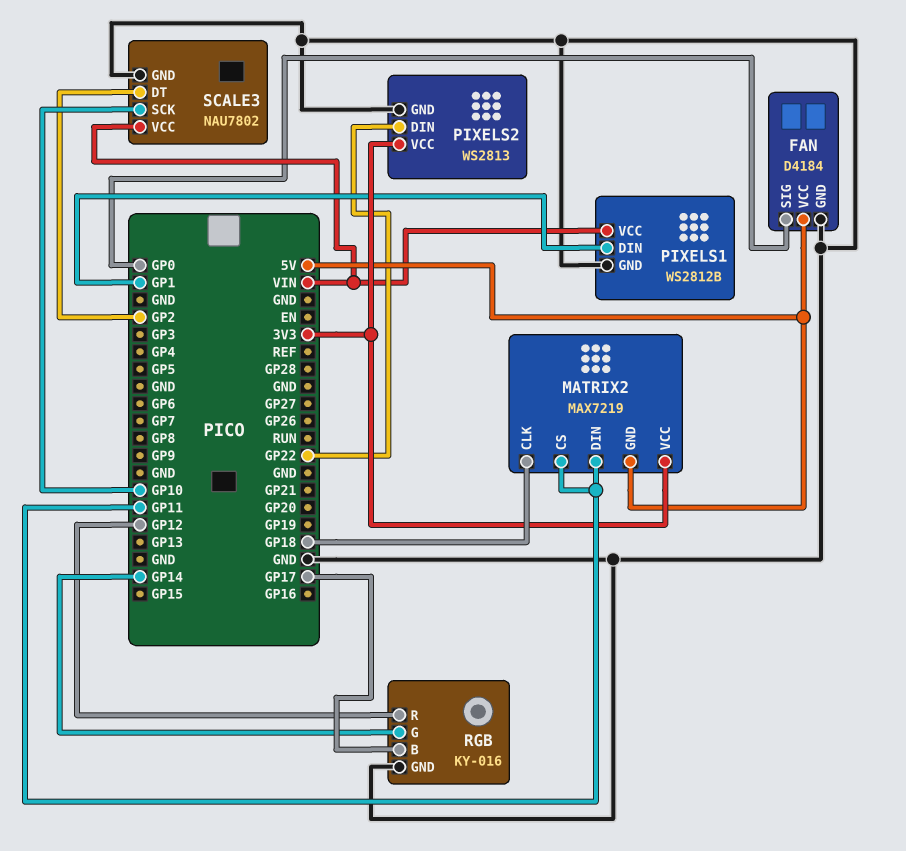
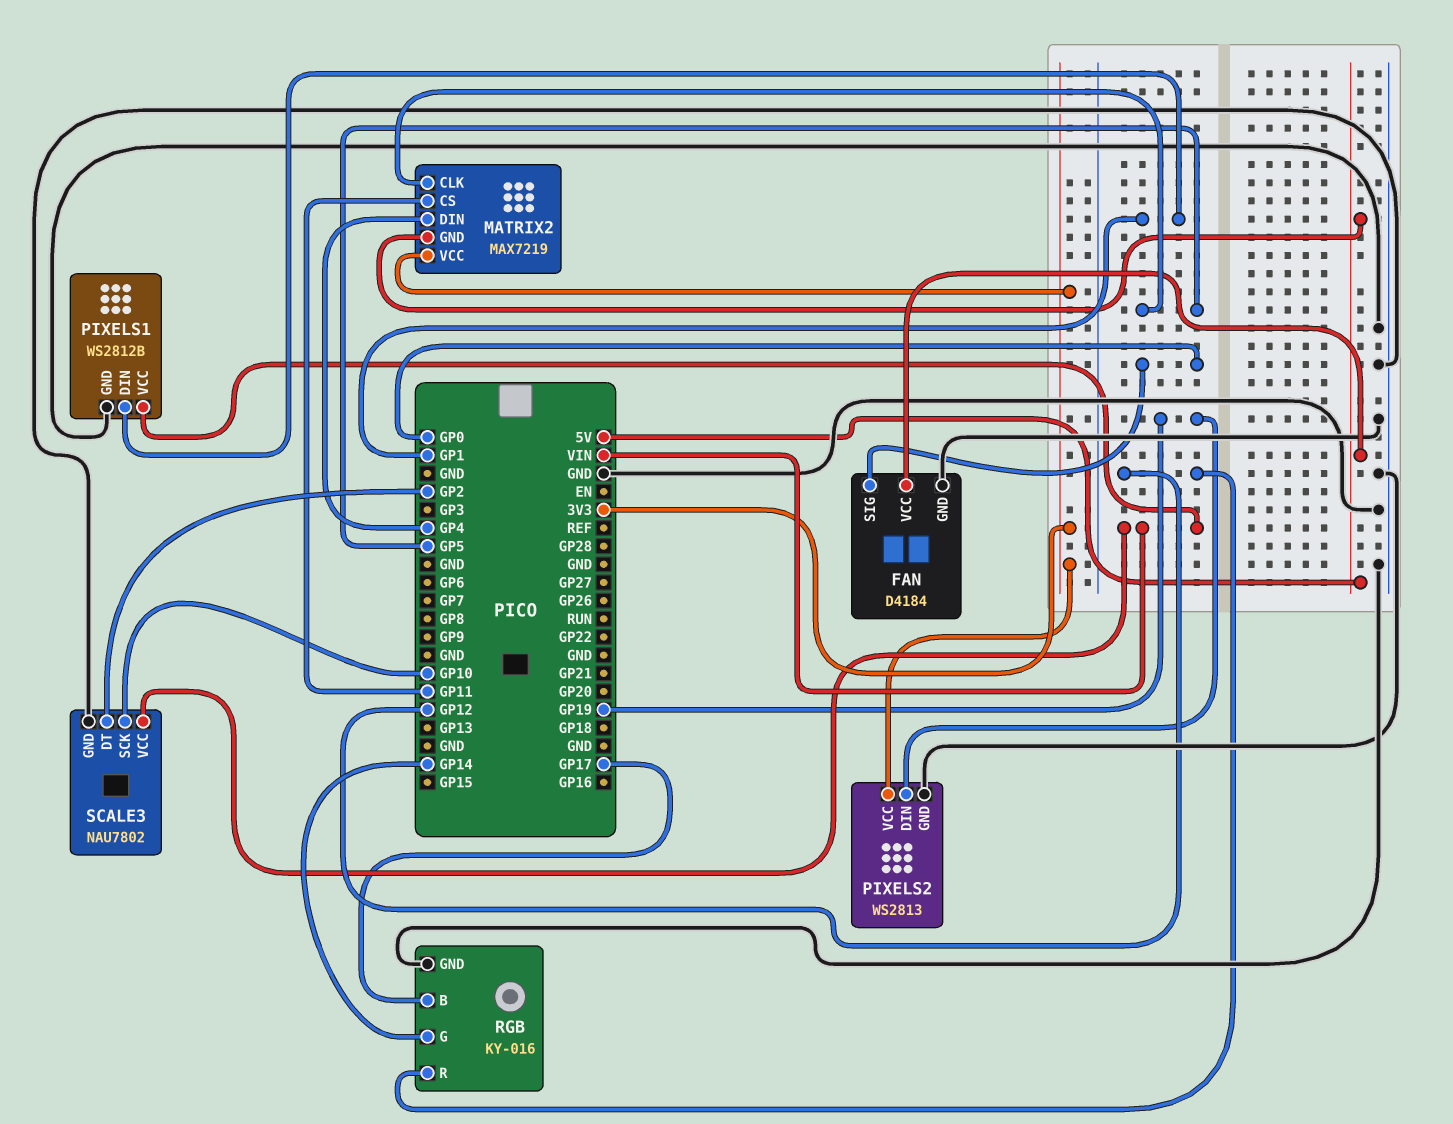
MATRIX2 pin CLK: GP18 -> GP5
MATRIX2 pin DIN: GP11 -> GP4
PIXELS2 pin DIN: GP22 -> GP19

